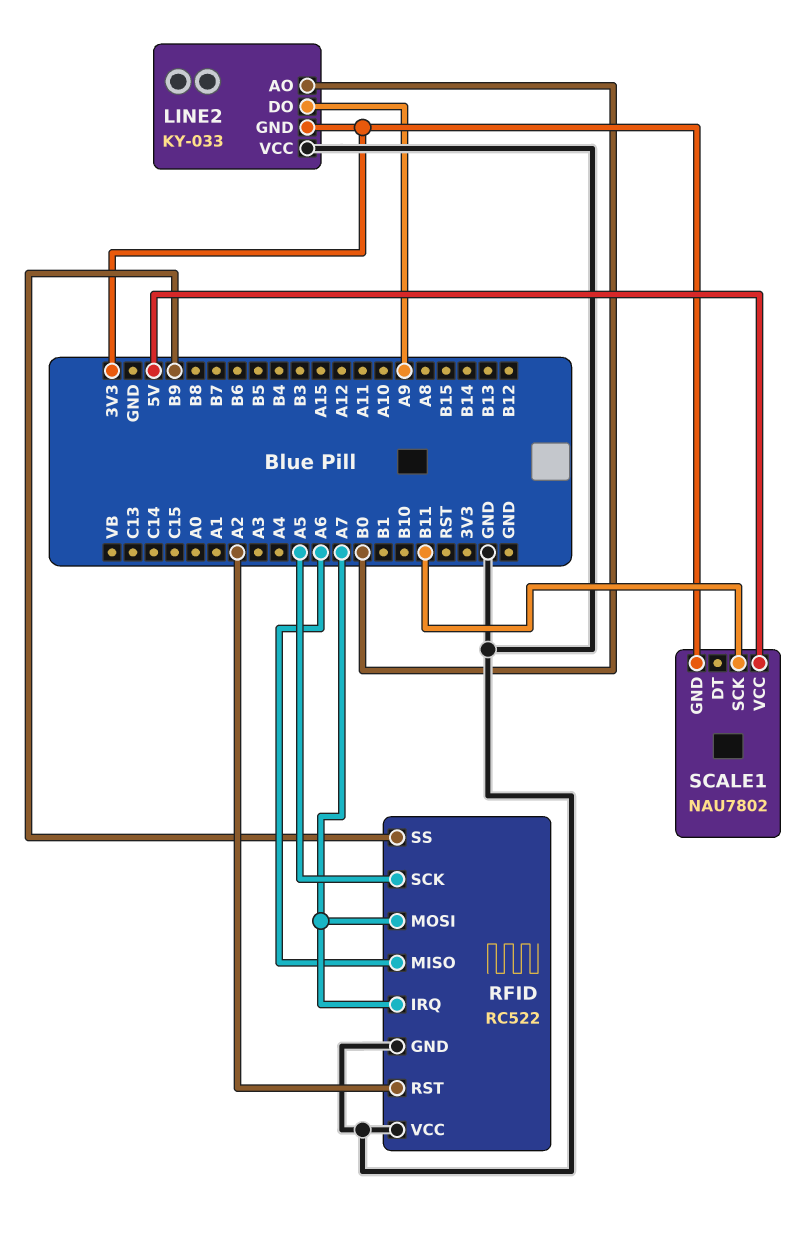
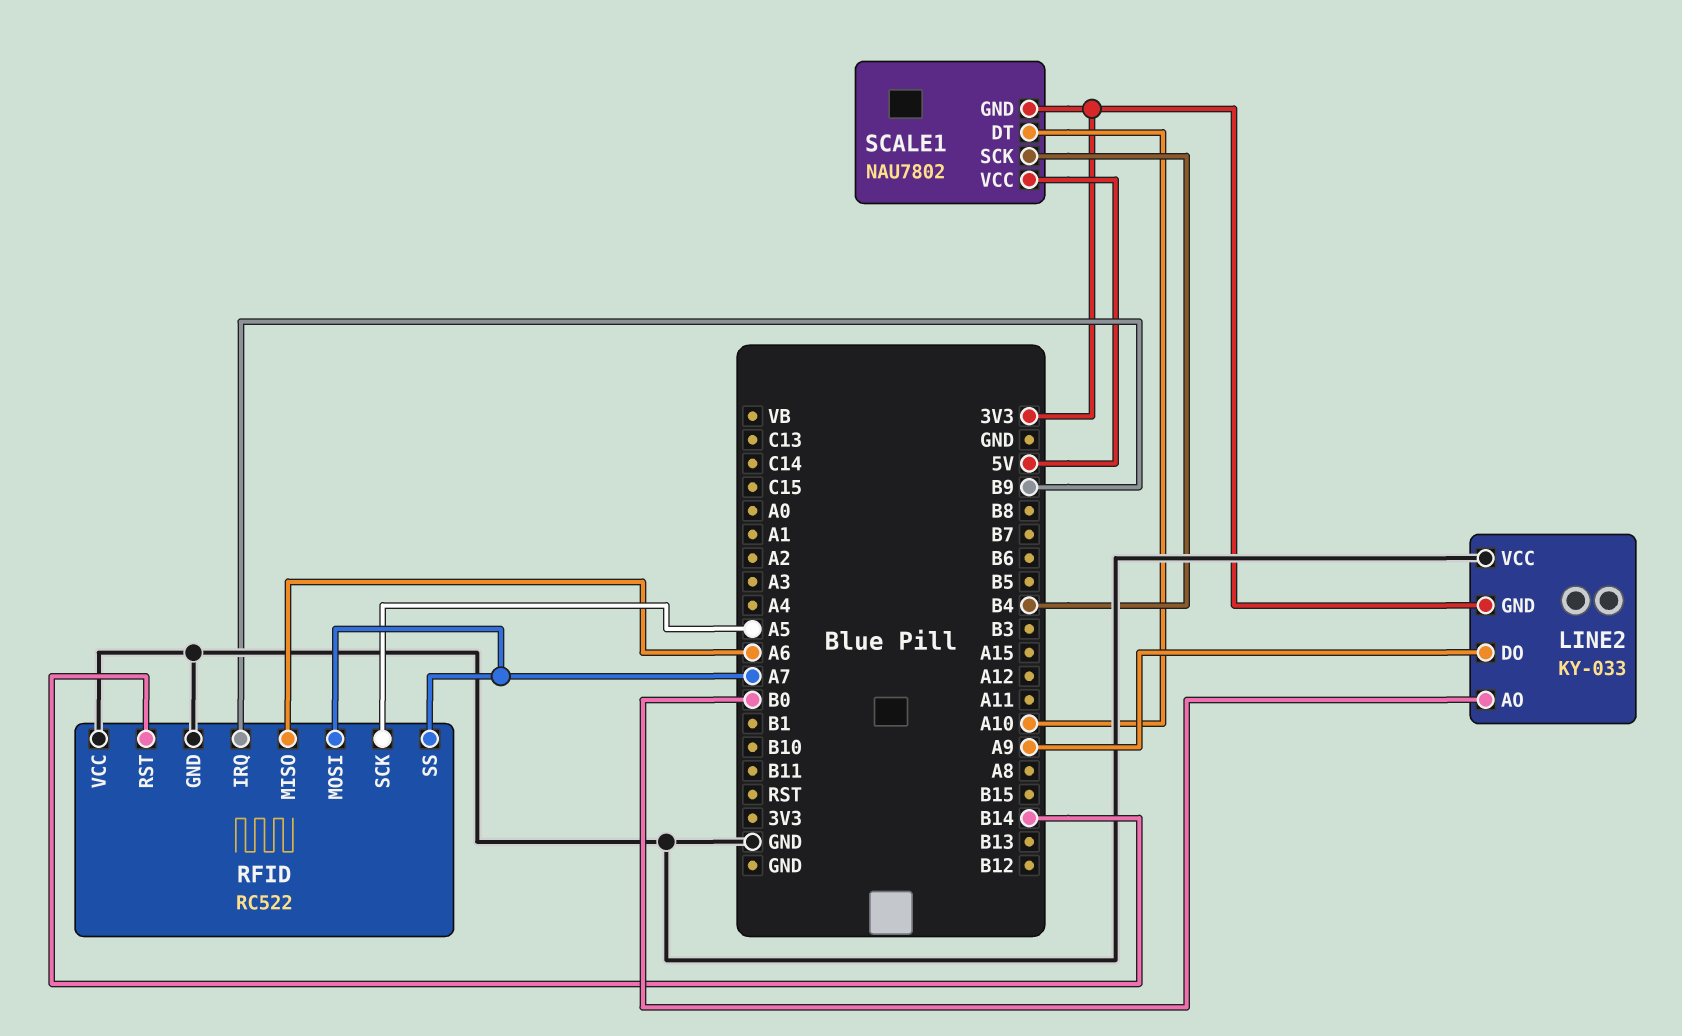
RFID pin IRQ: A7 -> B9
RFID pin RST: A2 -> B14
RFID pin SS: B9 -> A7
SCALE1 pin DT: none -> A10
SCALE1 pin SCK: B11 -> B4

